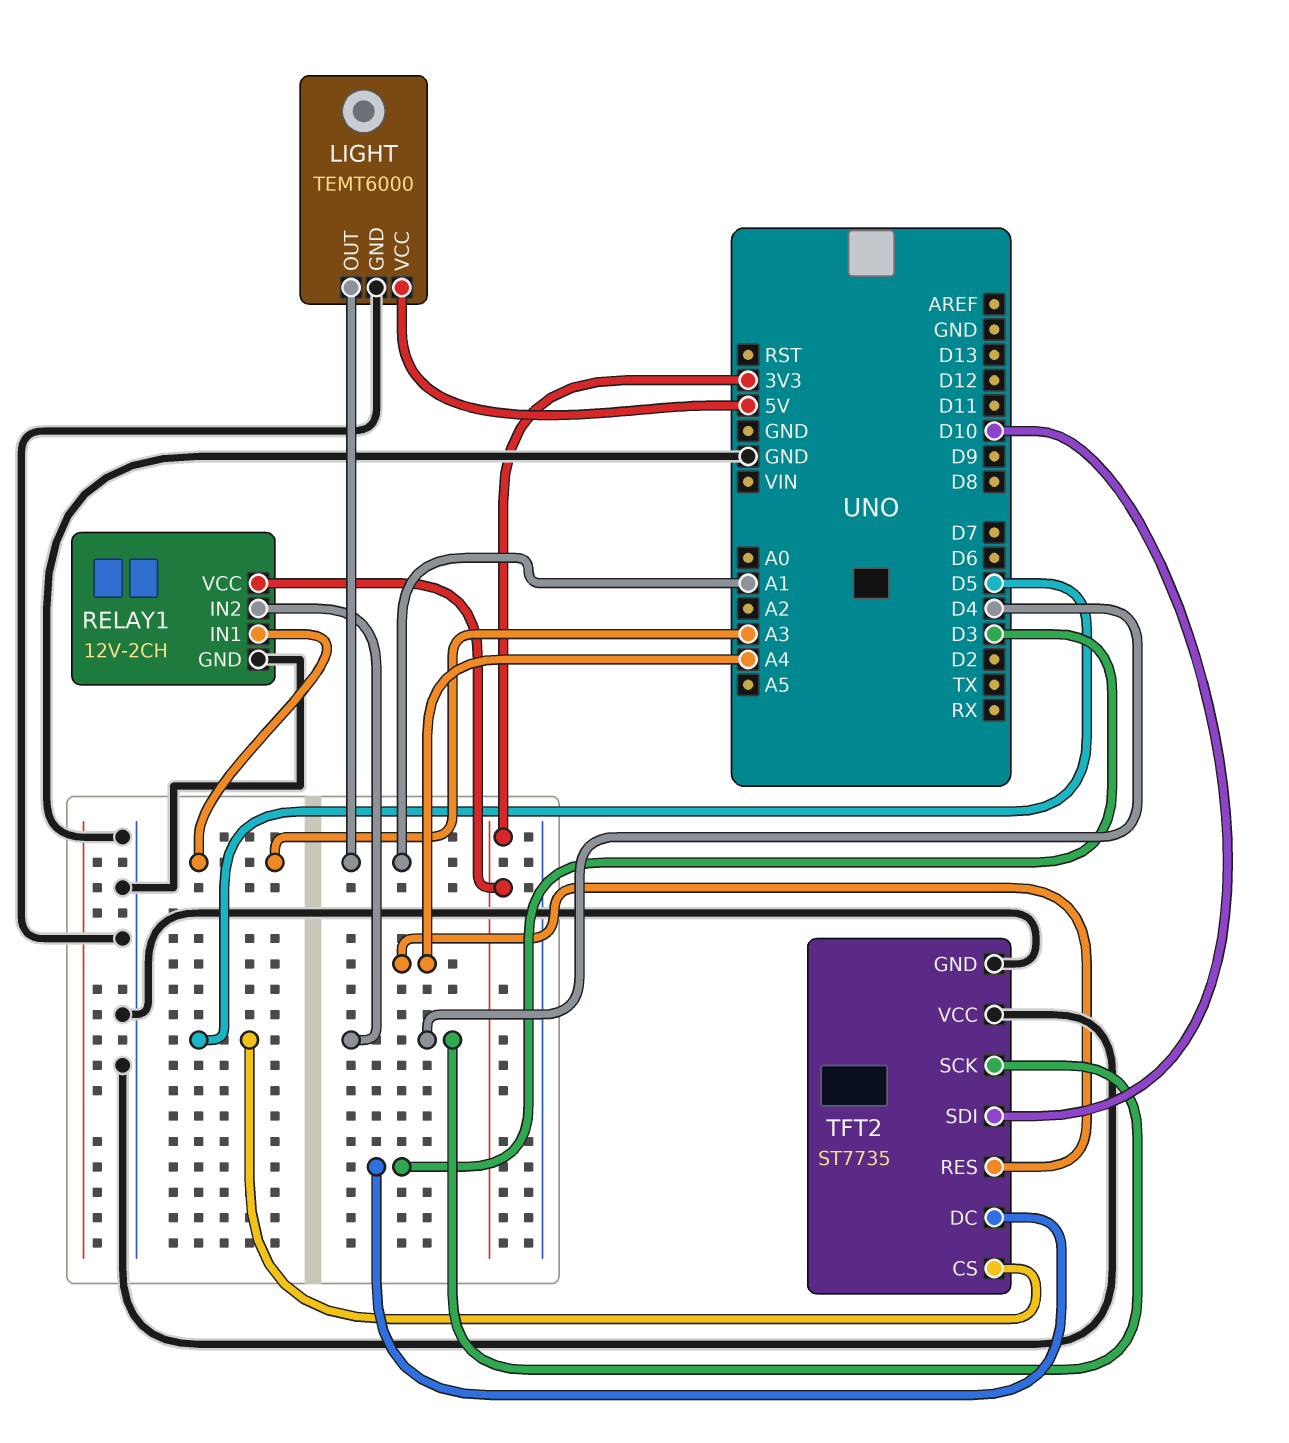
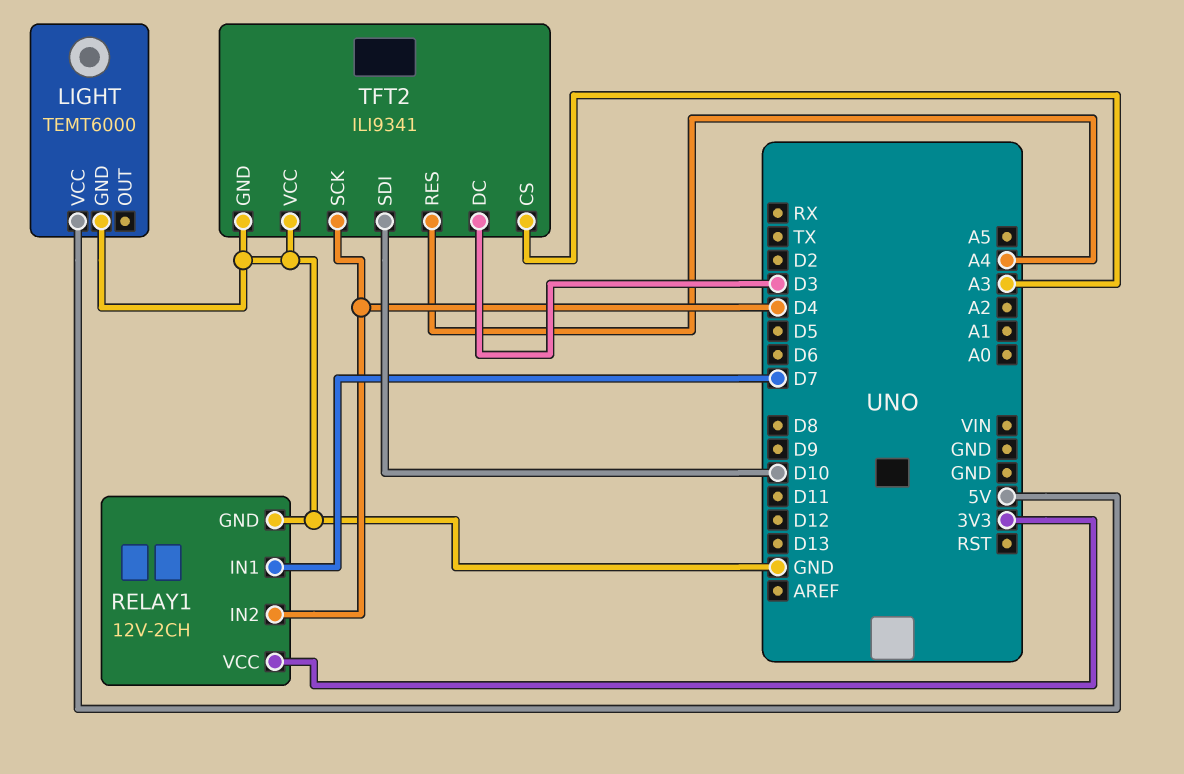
LIGHT pin OUT: A1 -> none
RELAY1 pin IN1: A3 -> D7
TFT2: ST7735 -> ILI9341
TFT2 pin CS: D5 -> A3

